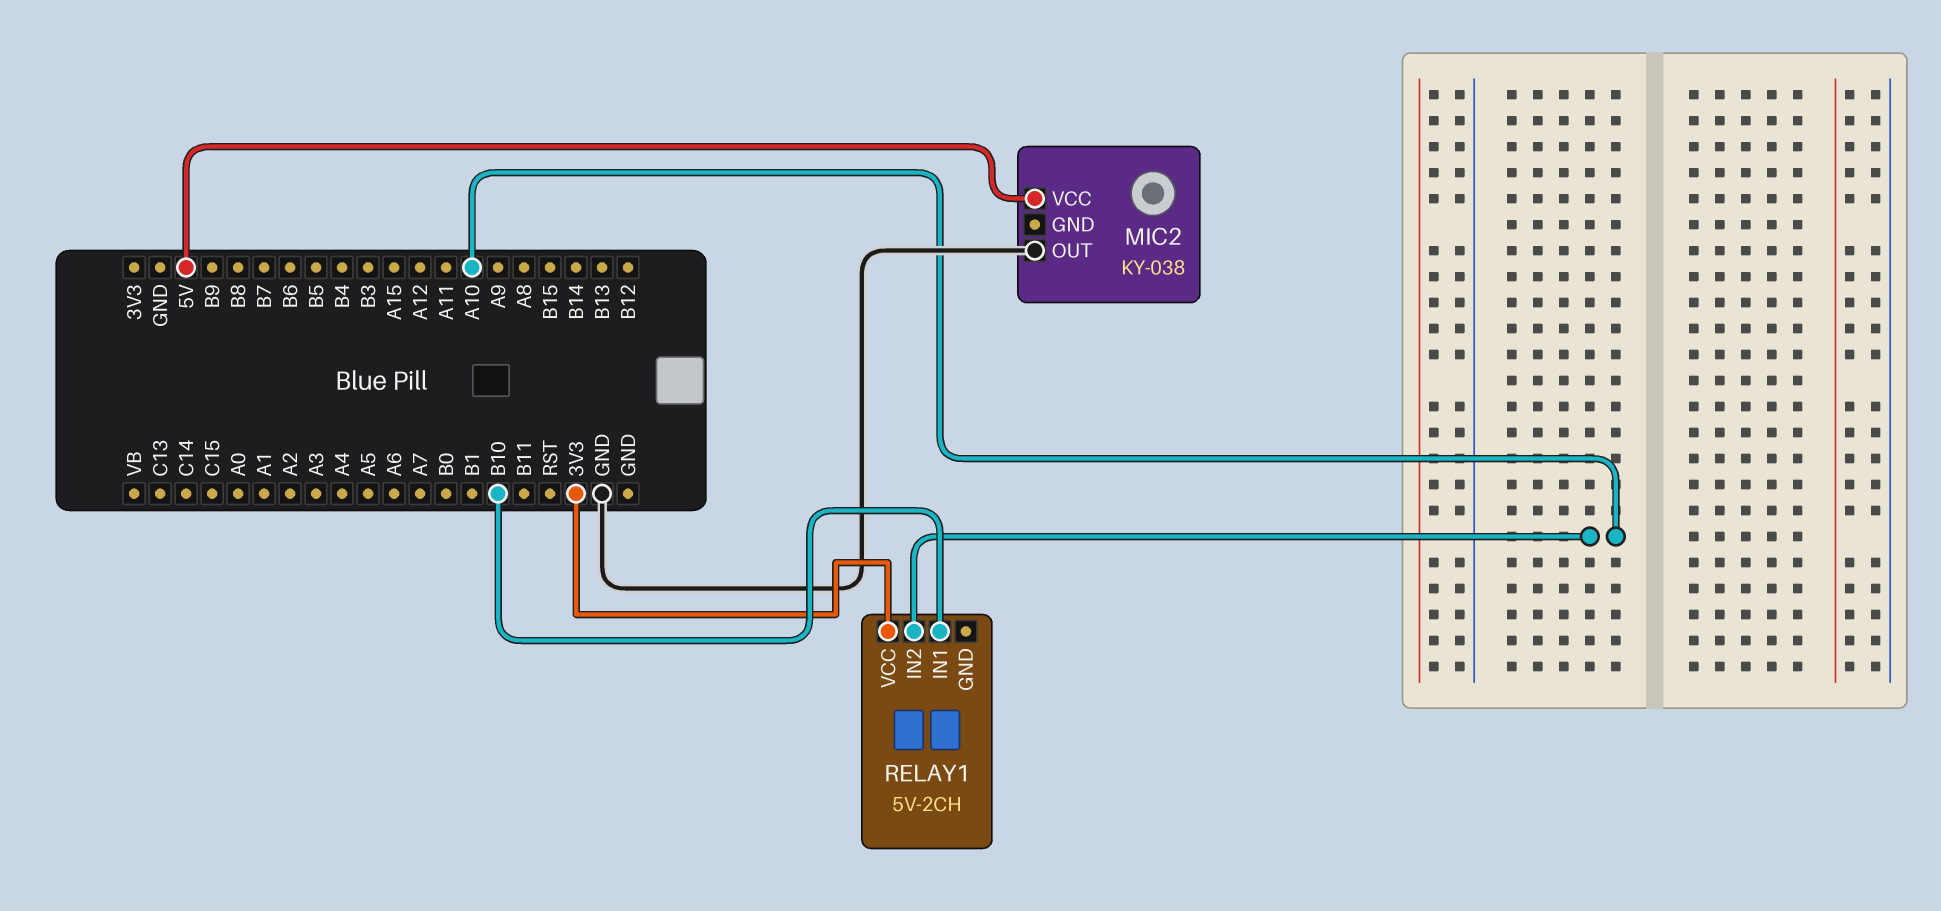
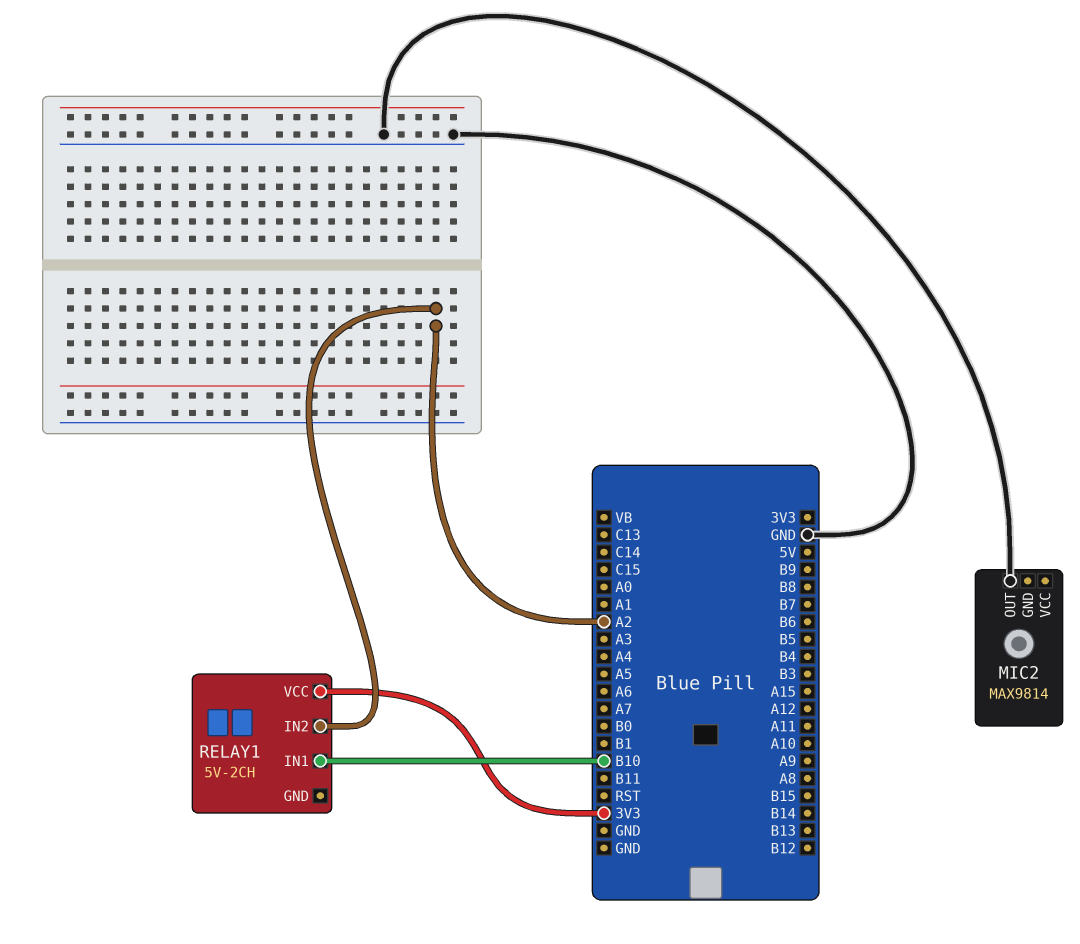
MIC2: KY-038 -> MAX9814
MIC2 pin VCC: 5V -> none
RELAY1 pin IN2: A10 -> A2

